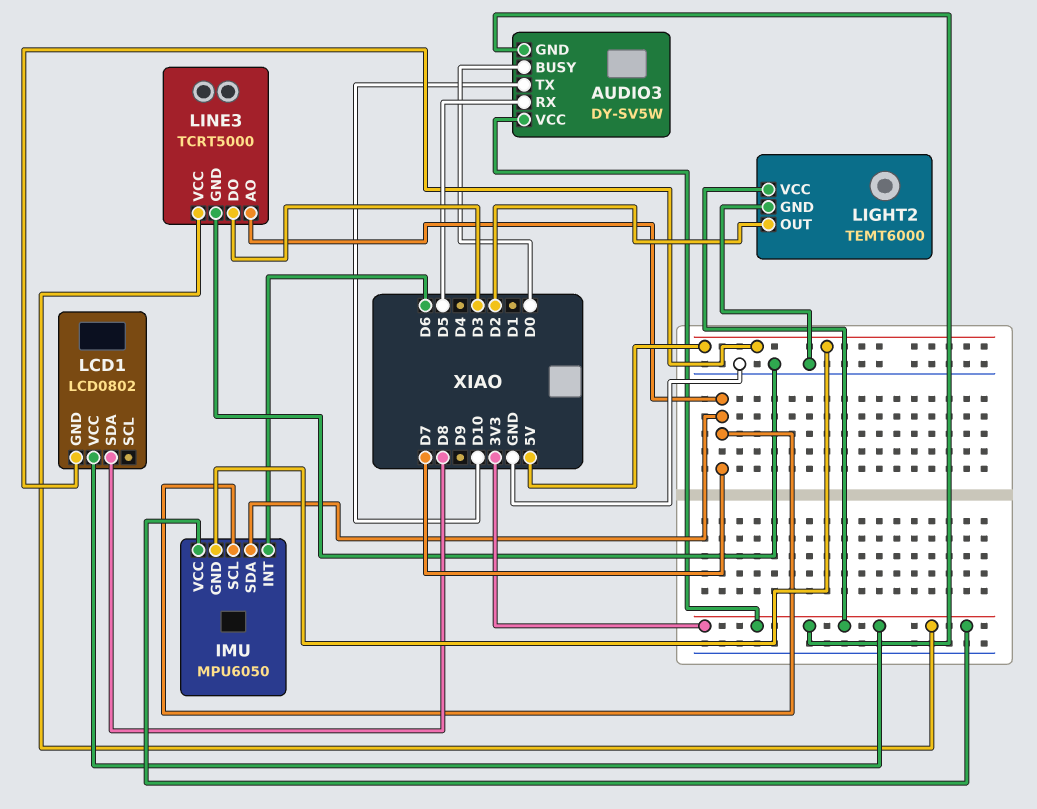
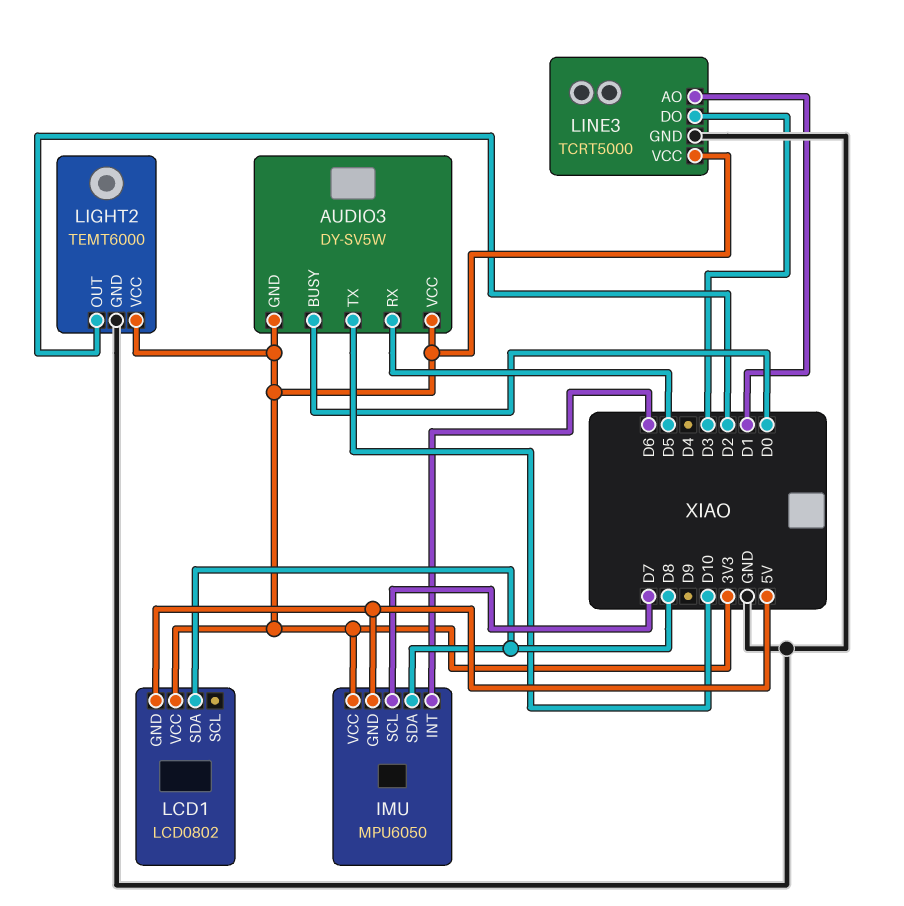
IMU pin SDA: D7 -> D8
LINE3 pin AO: D7 -> D1

